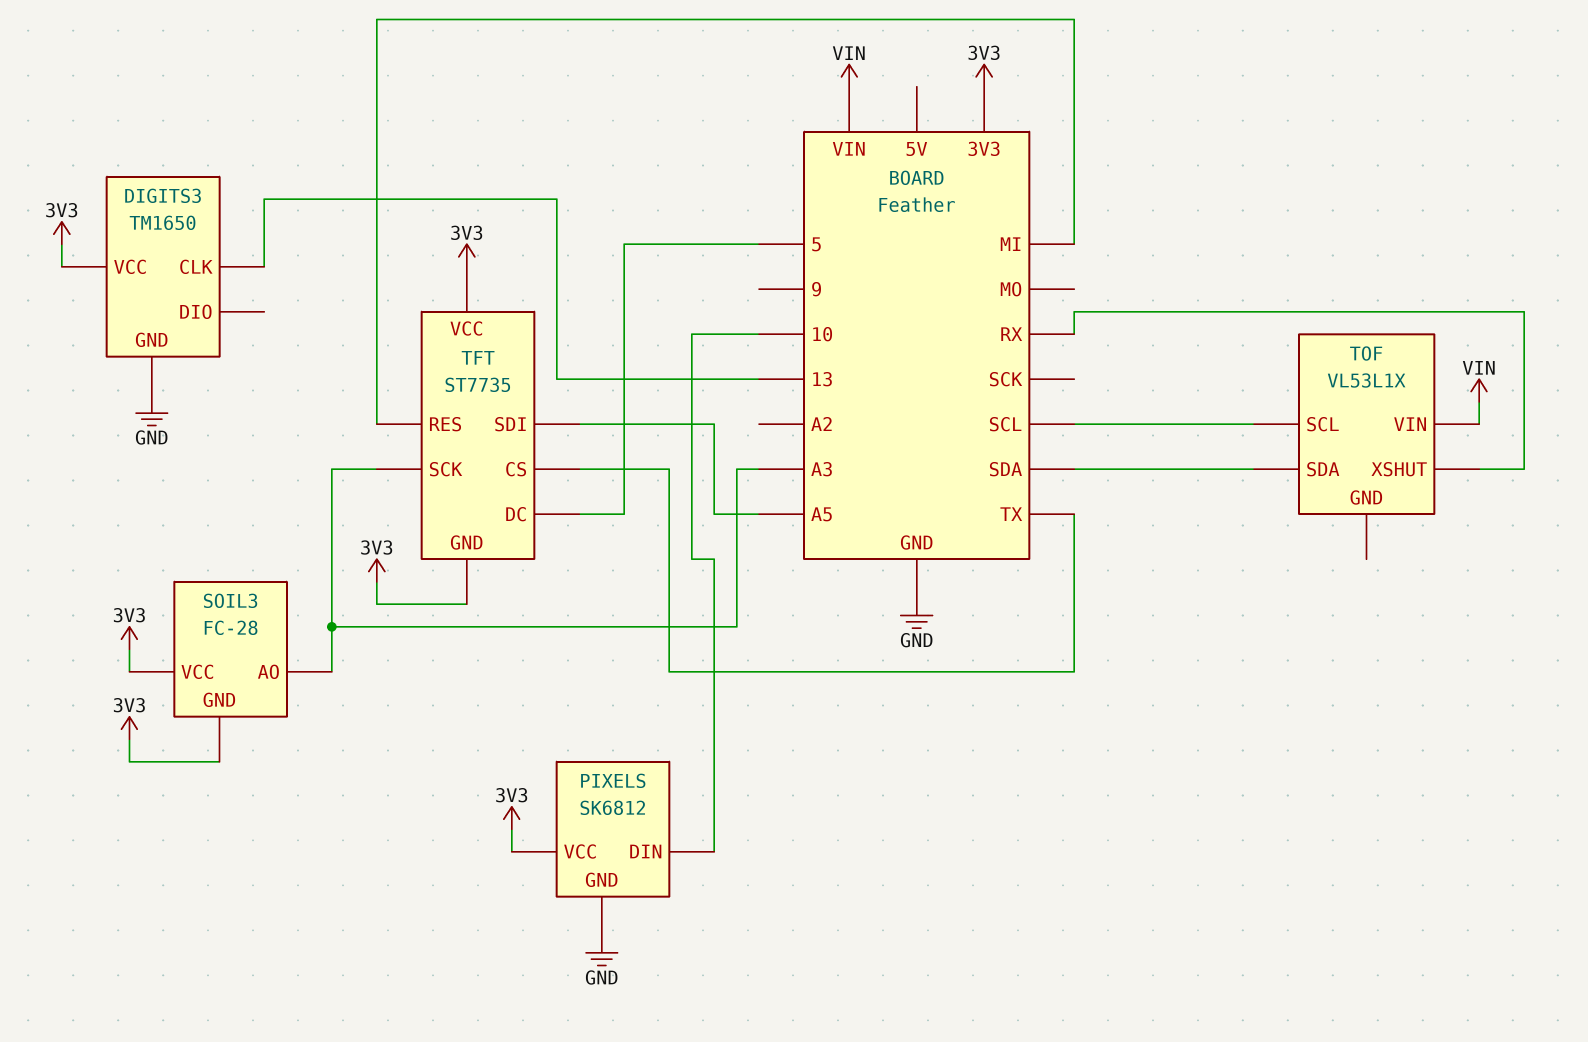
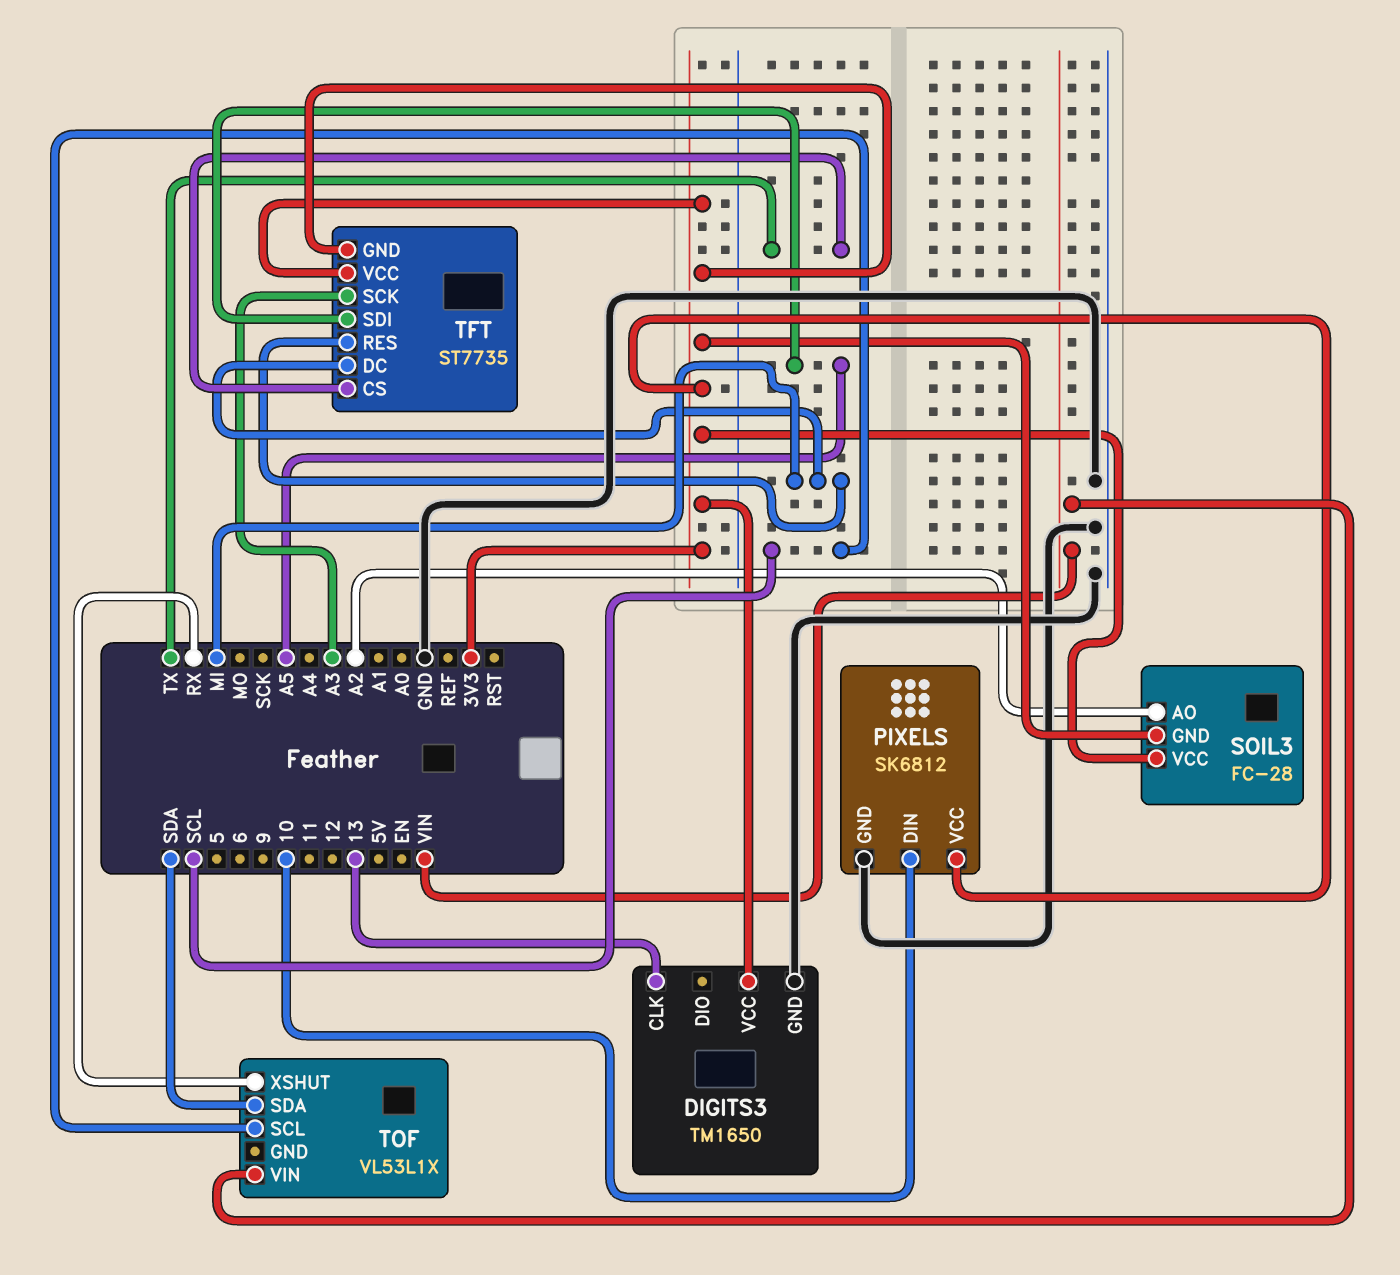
SOIL3 pin AO: A3 -> A2
TFT pin DC: 5 -> MI

